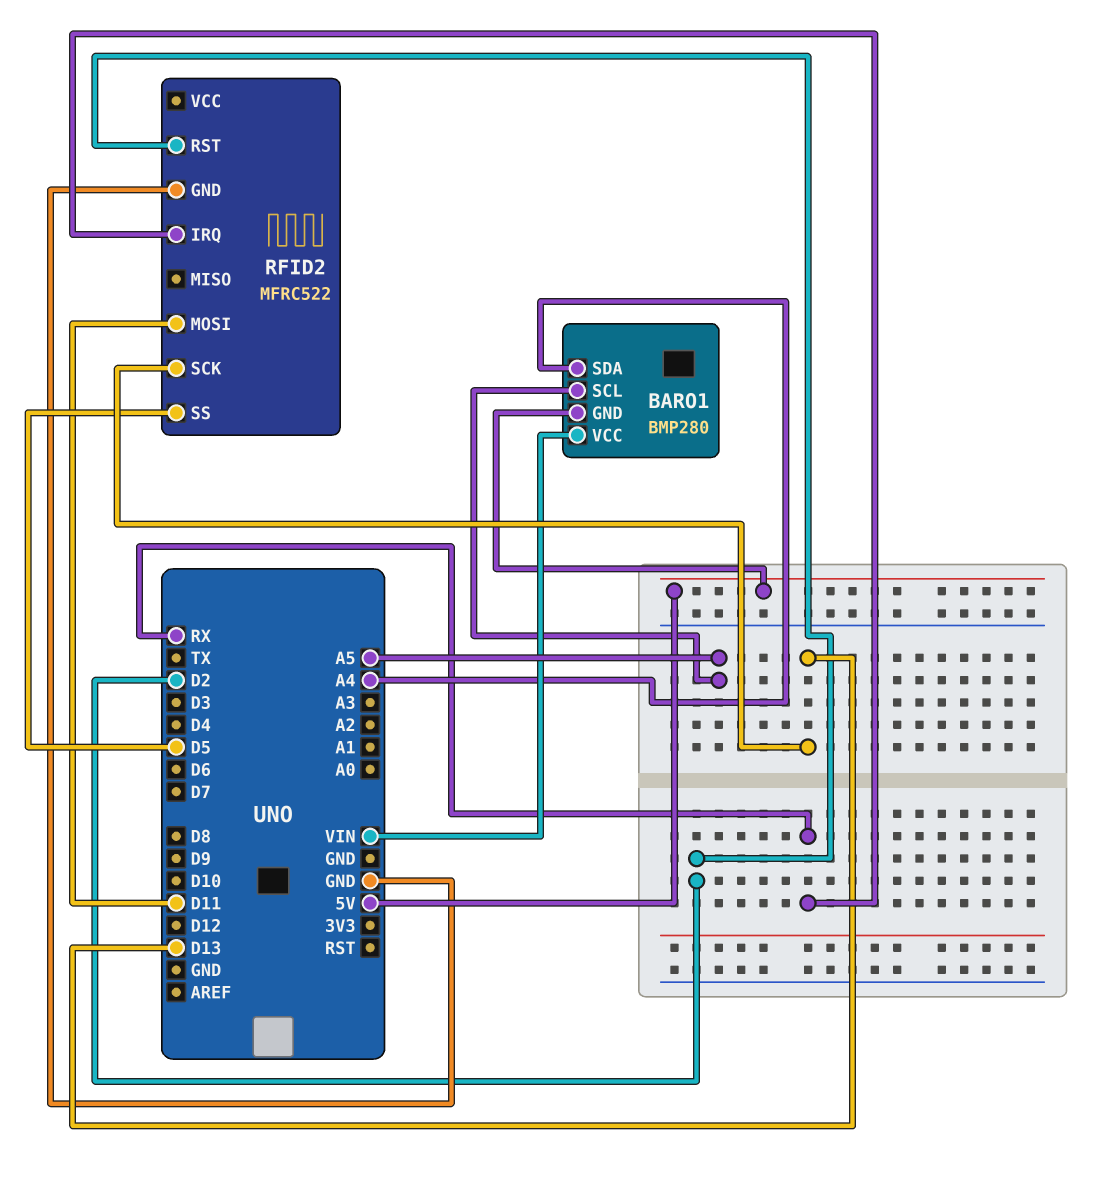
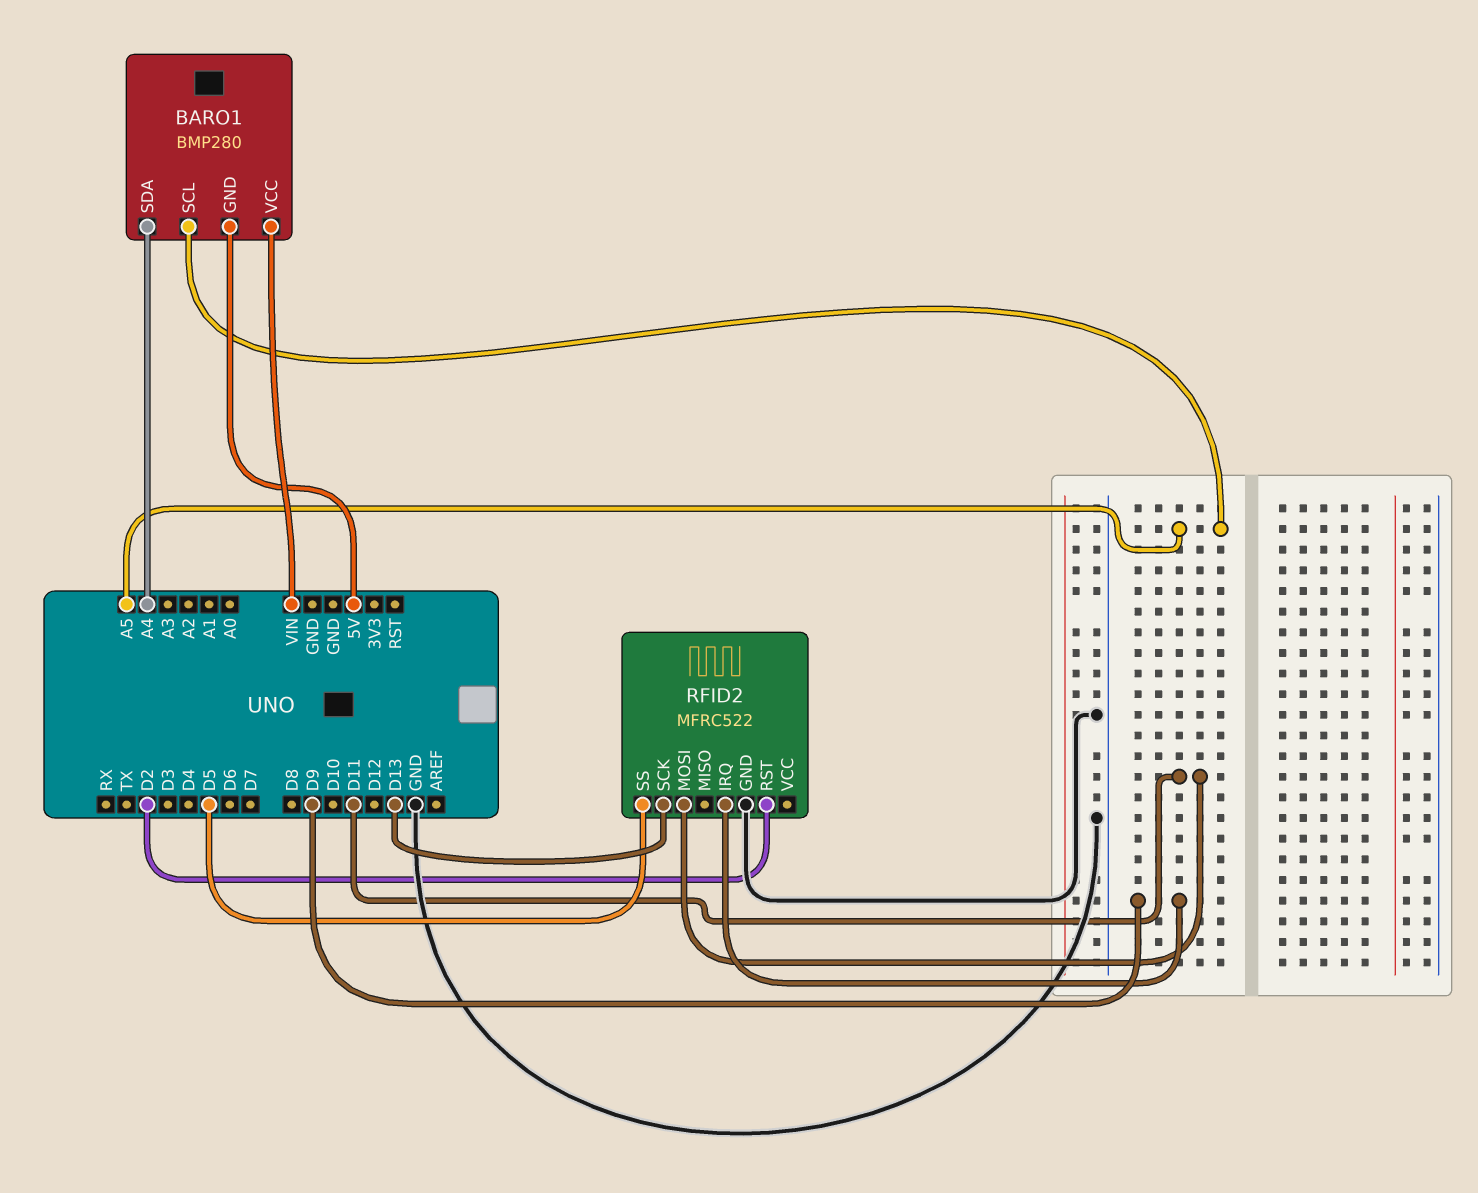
RFID2 pin IRQ: RX -> D9

